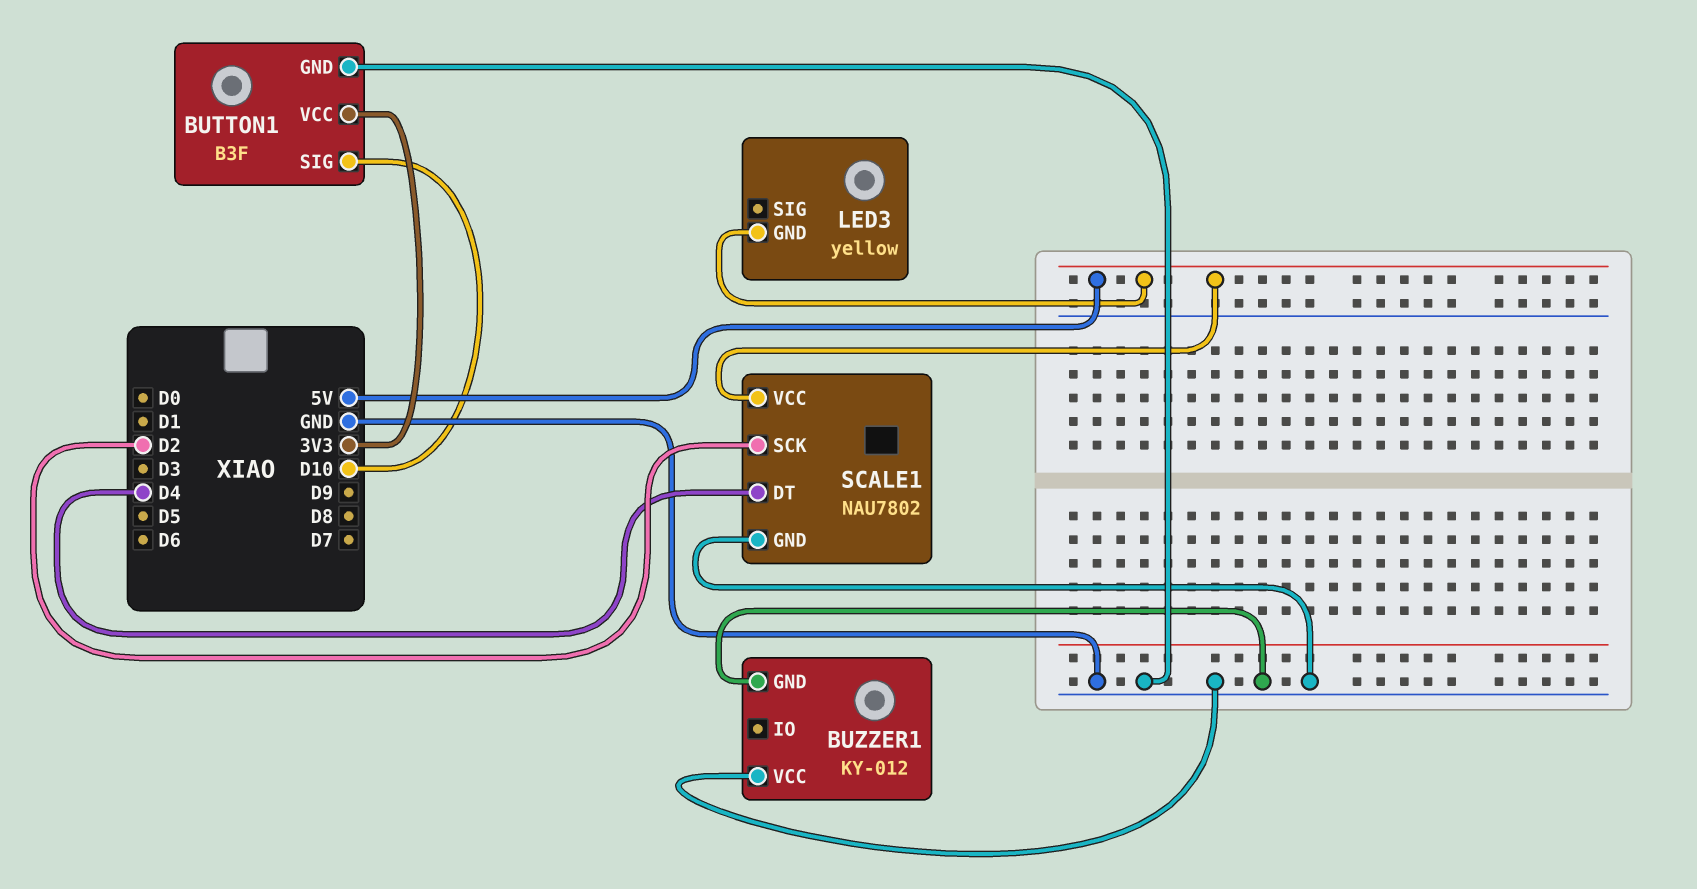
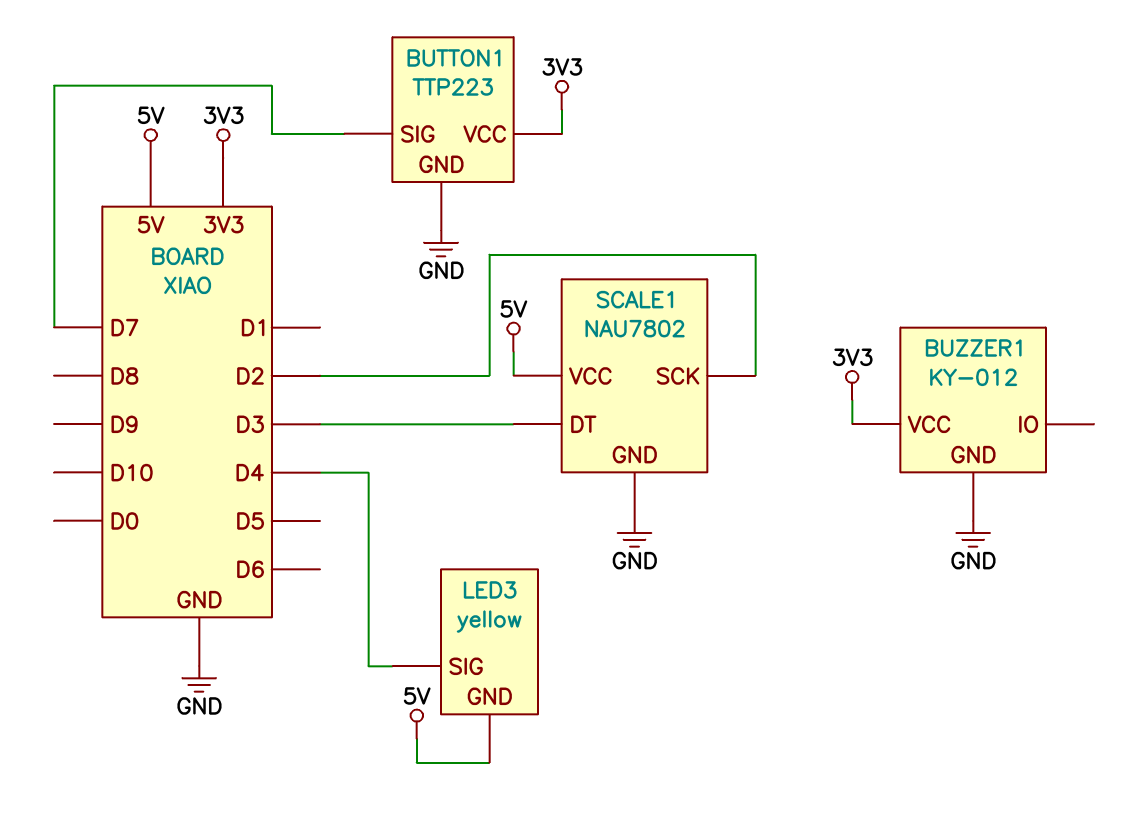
BUTTON1: B3F -> TTP223
BUTTON1 pin SIG: D10 -> D7
BUZZER1 pin VCC: GND -> 3V3
LED3 pin SIG: none -> D4
SCALE1 pin DT: D4 -> D3

